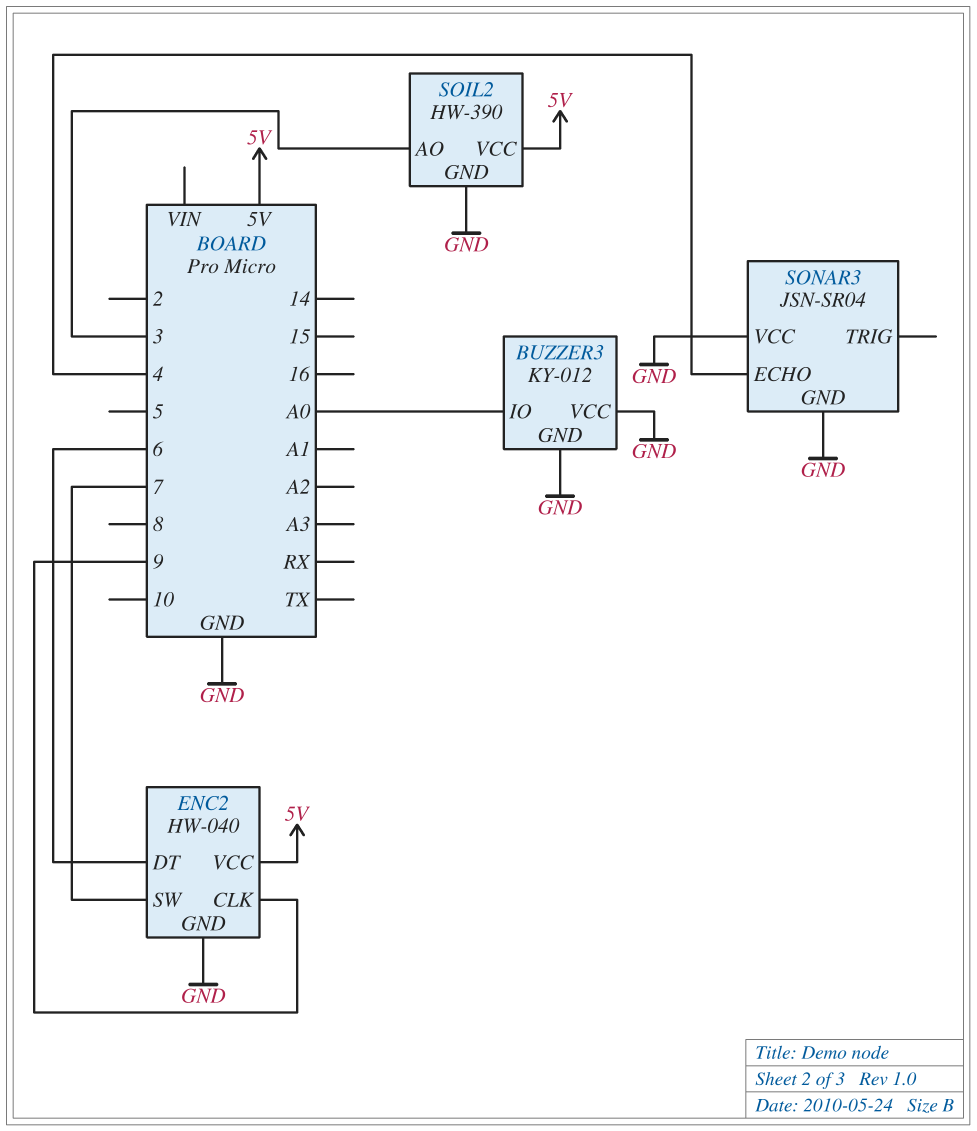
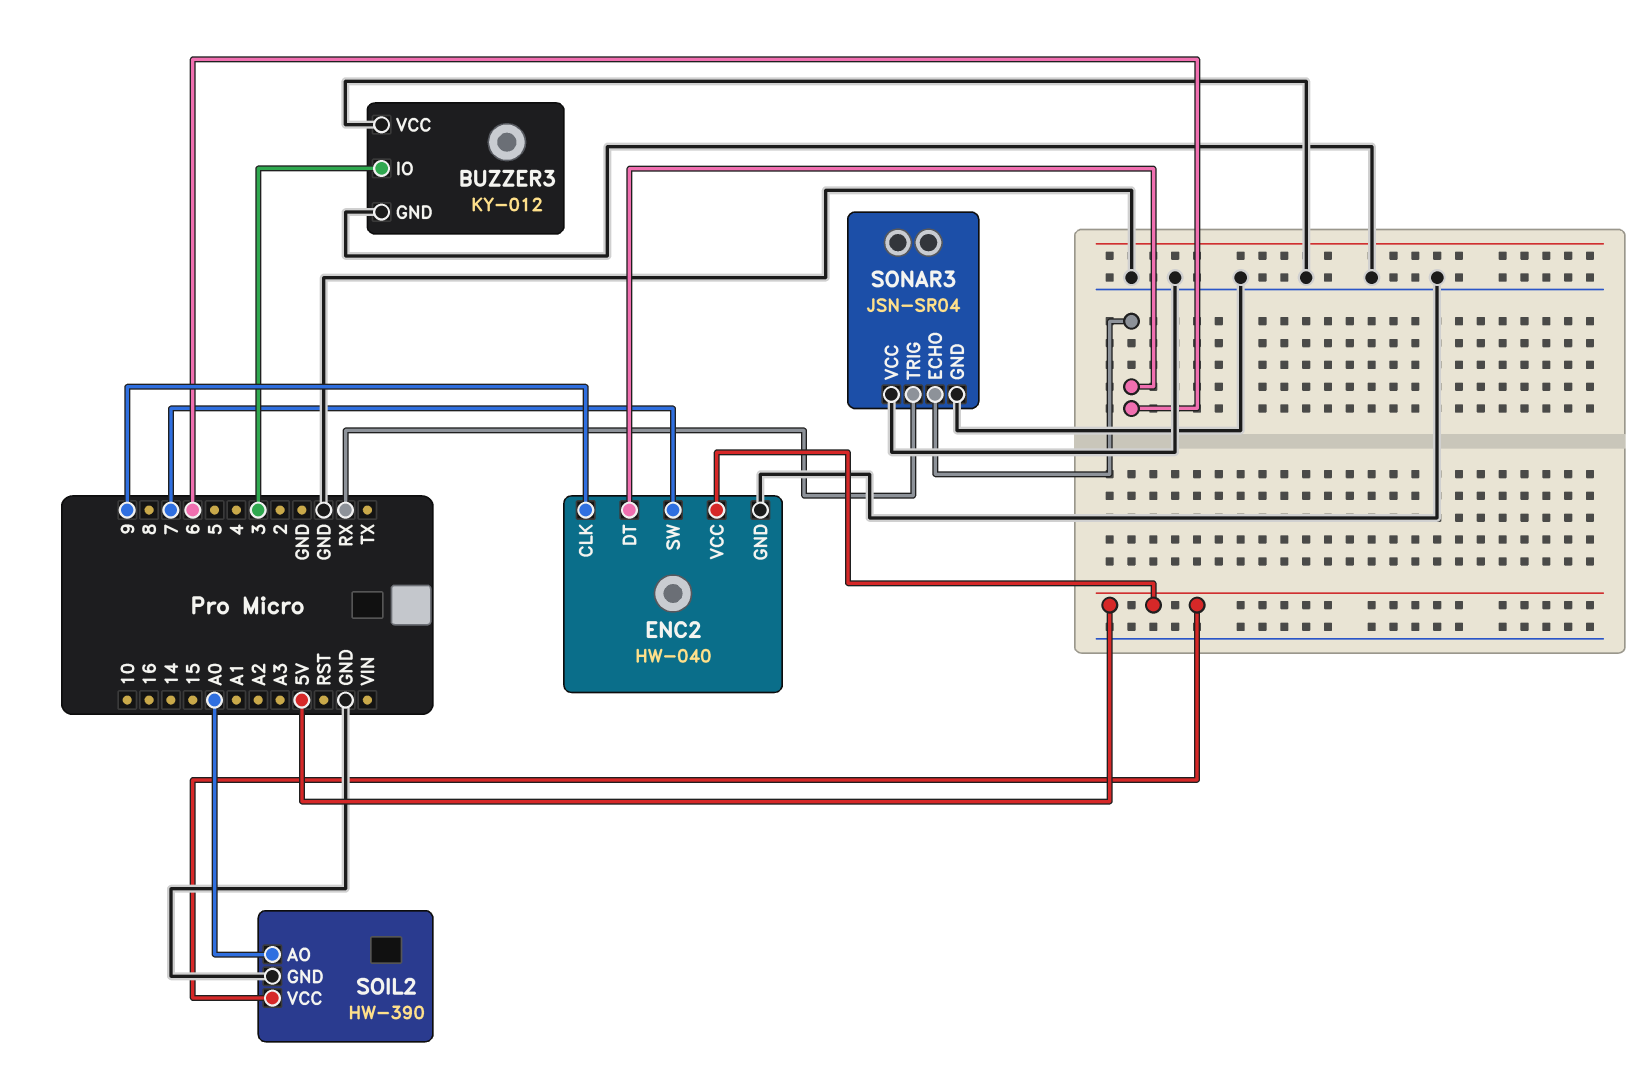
BUZZER3 pin IO: A0 -> 3
SOIL2 pin AO: 3 -> A0
SONAR3 pin ECHO: 4 -> 6
SONAR3 pin TRIG: none -> RX

